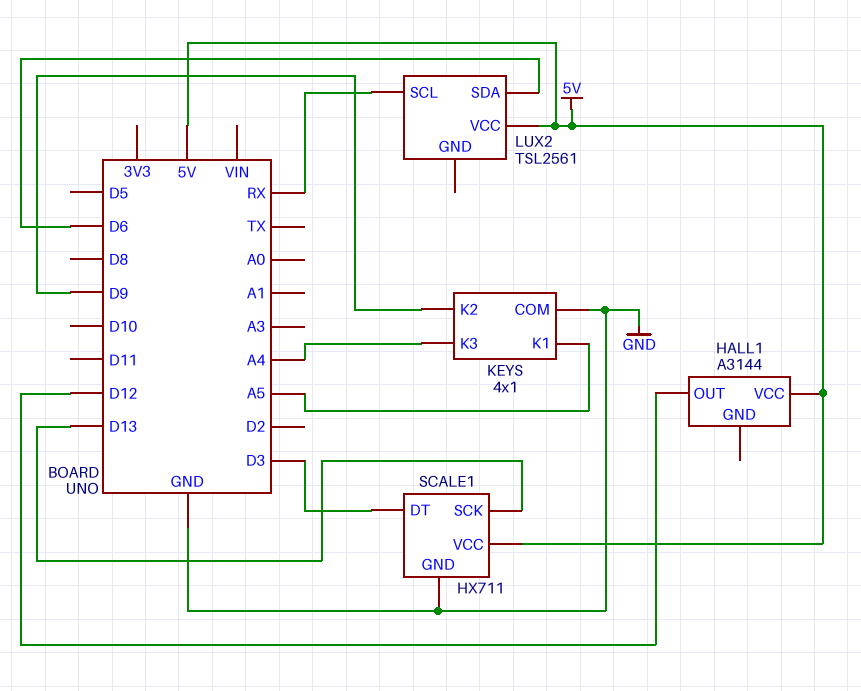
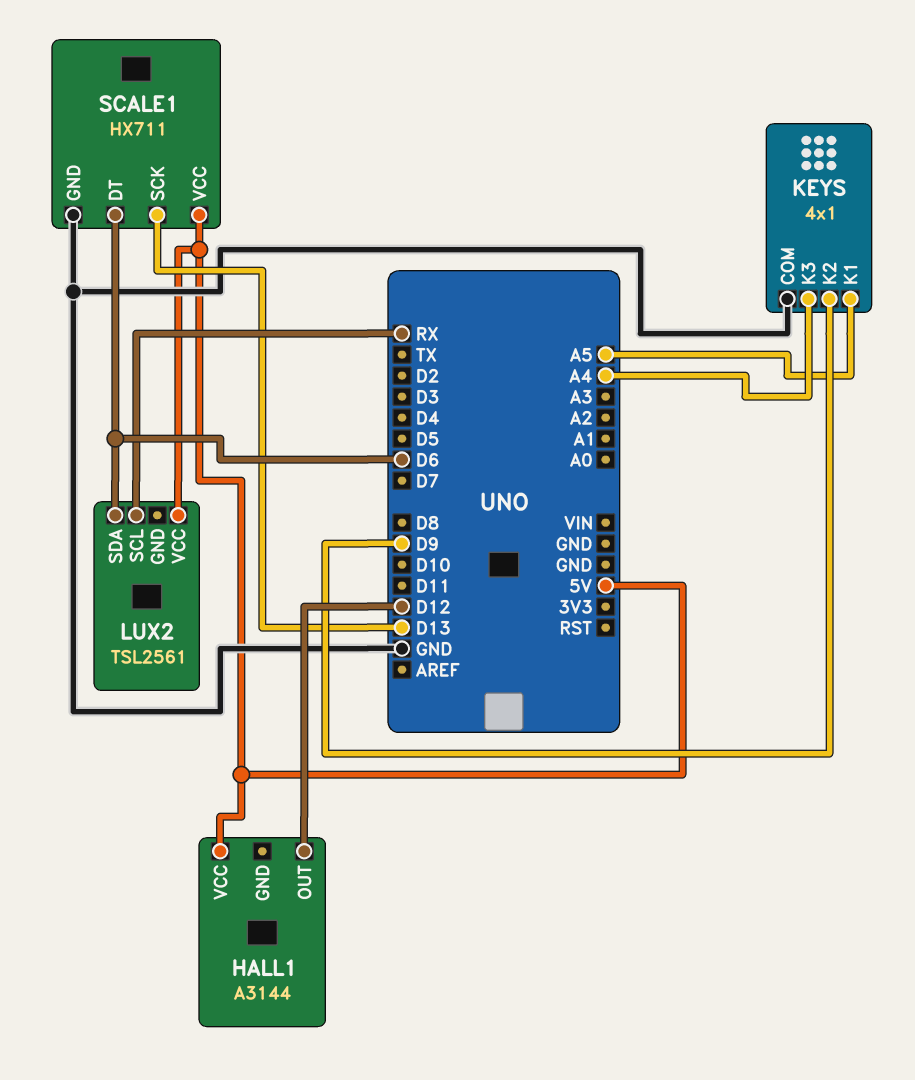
SCALE1 pin DT: D3 -> D6

